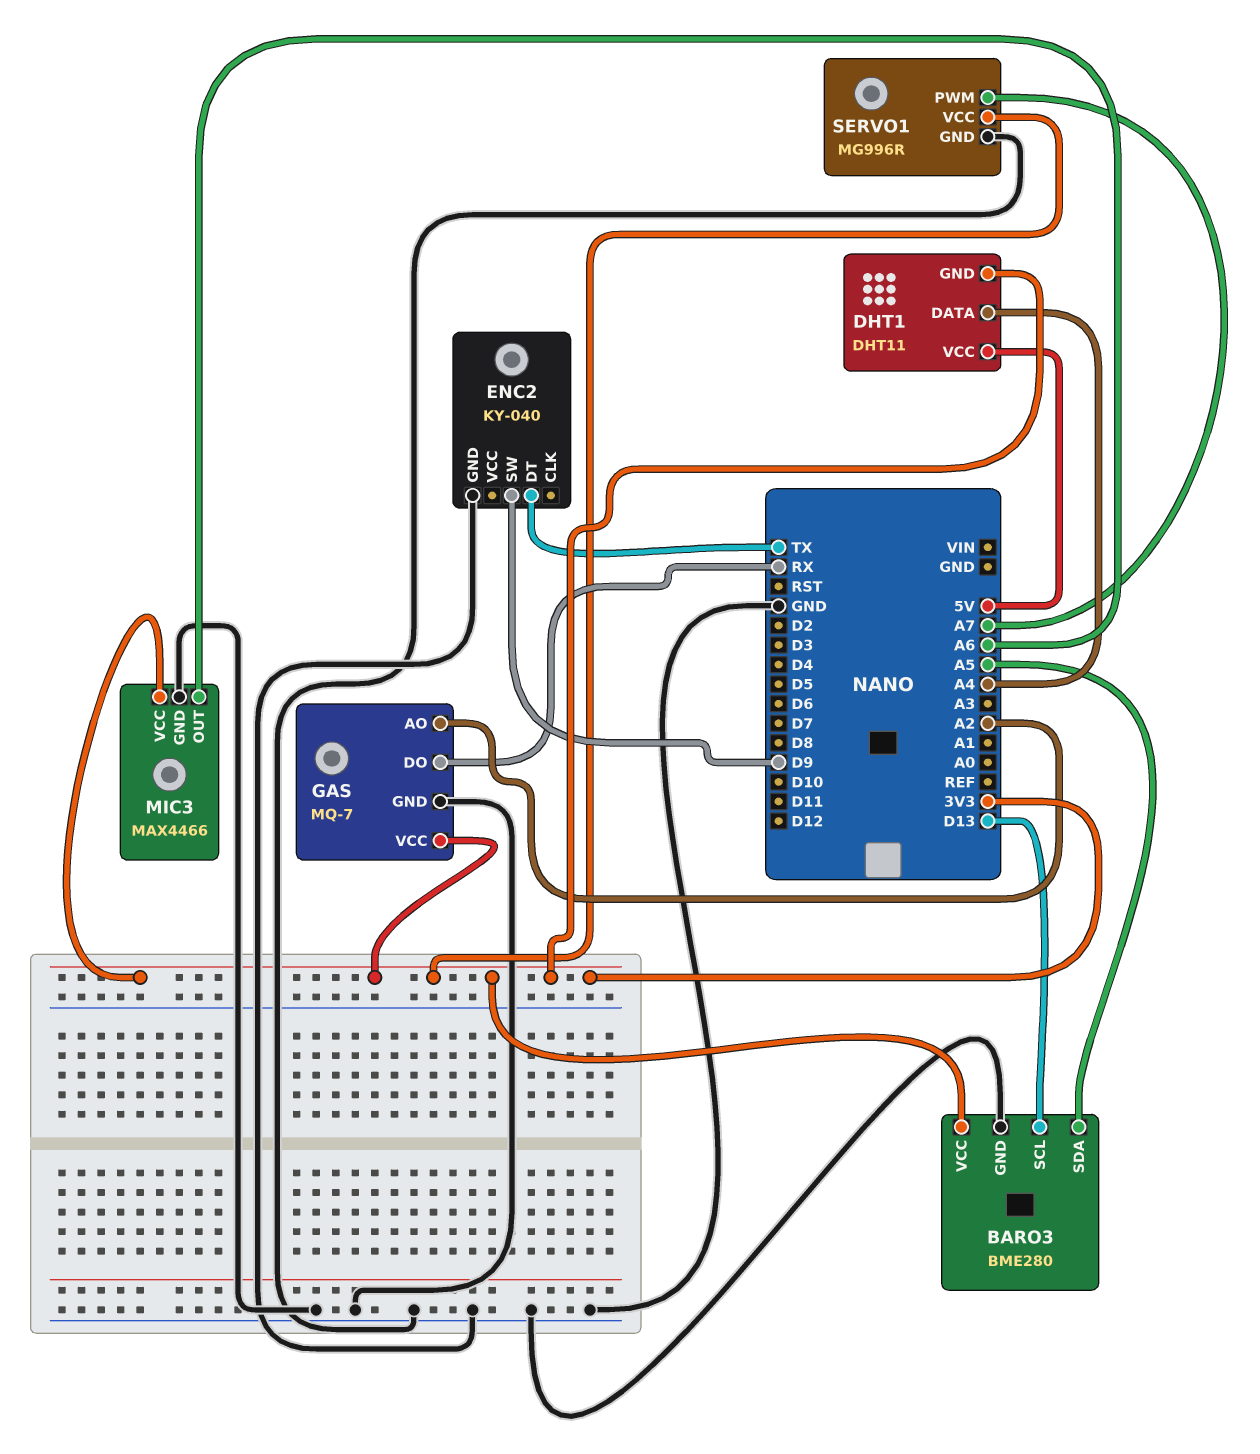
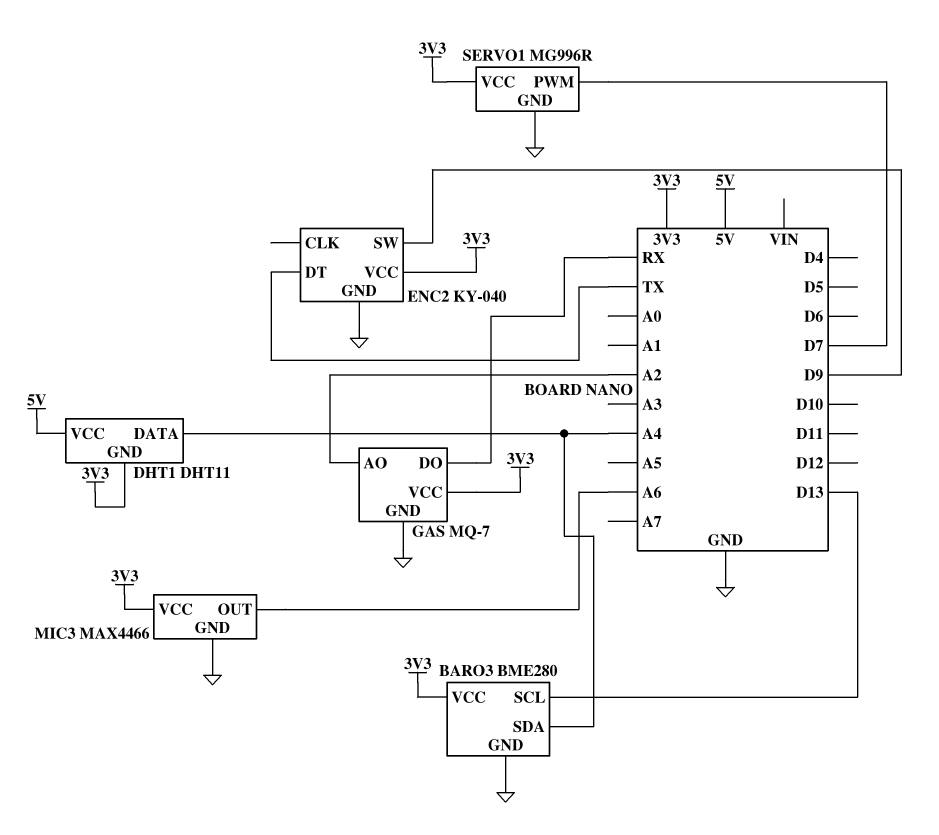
BARO3 pin SDA: A5 -> A4
ENC2 pin VCC: none -> 3V3
SERVO1 pin PWM: A7 -> D7

